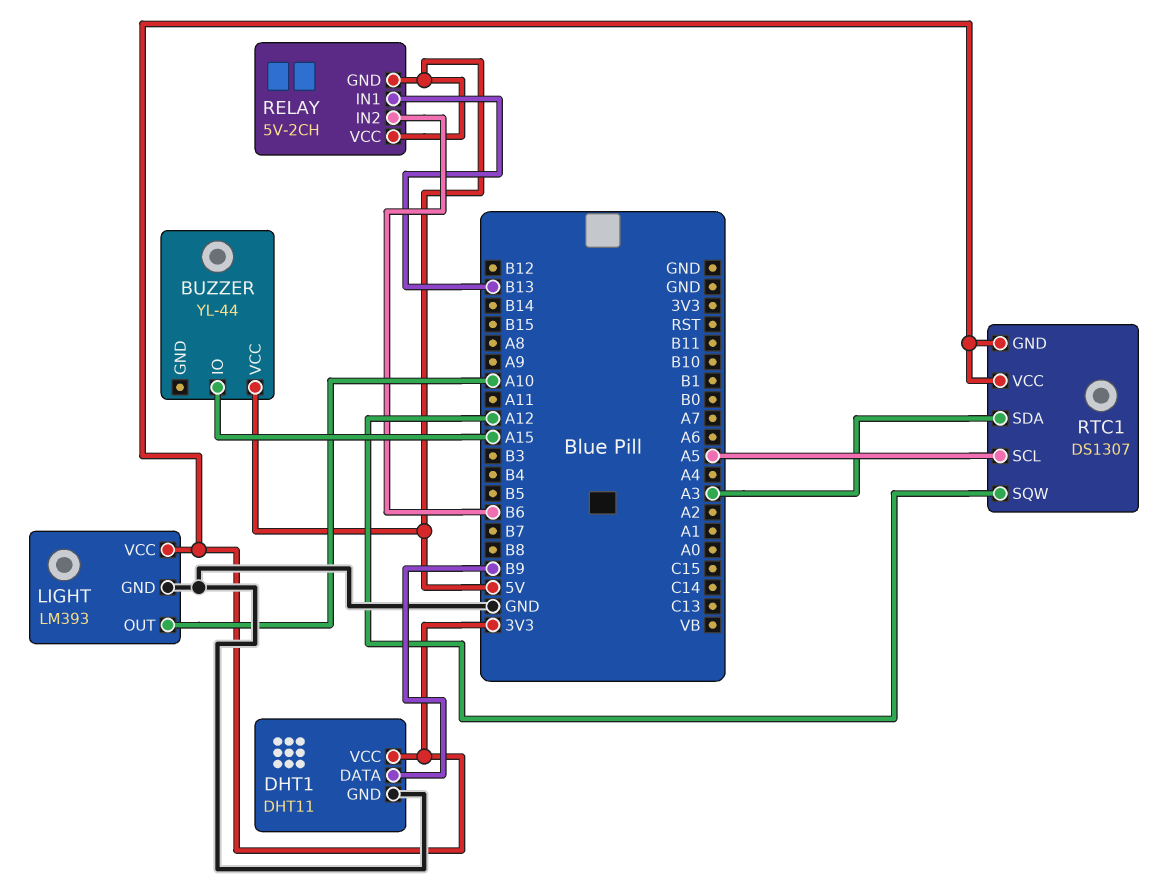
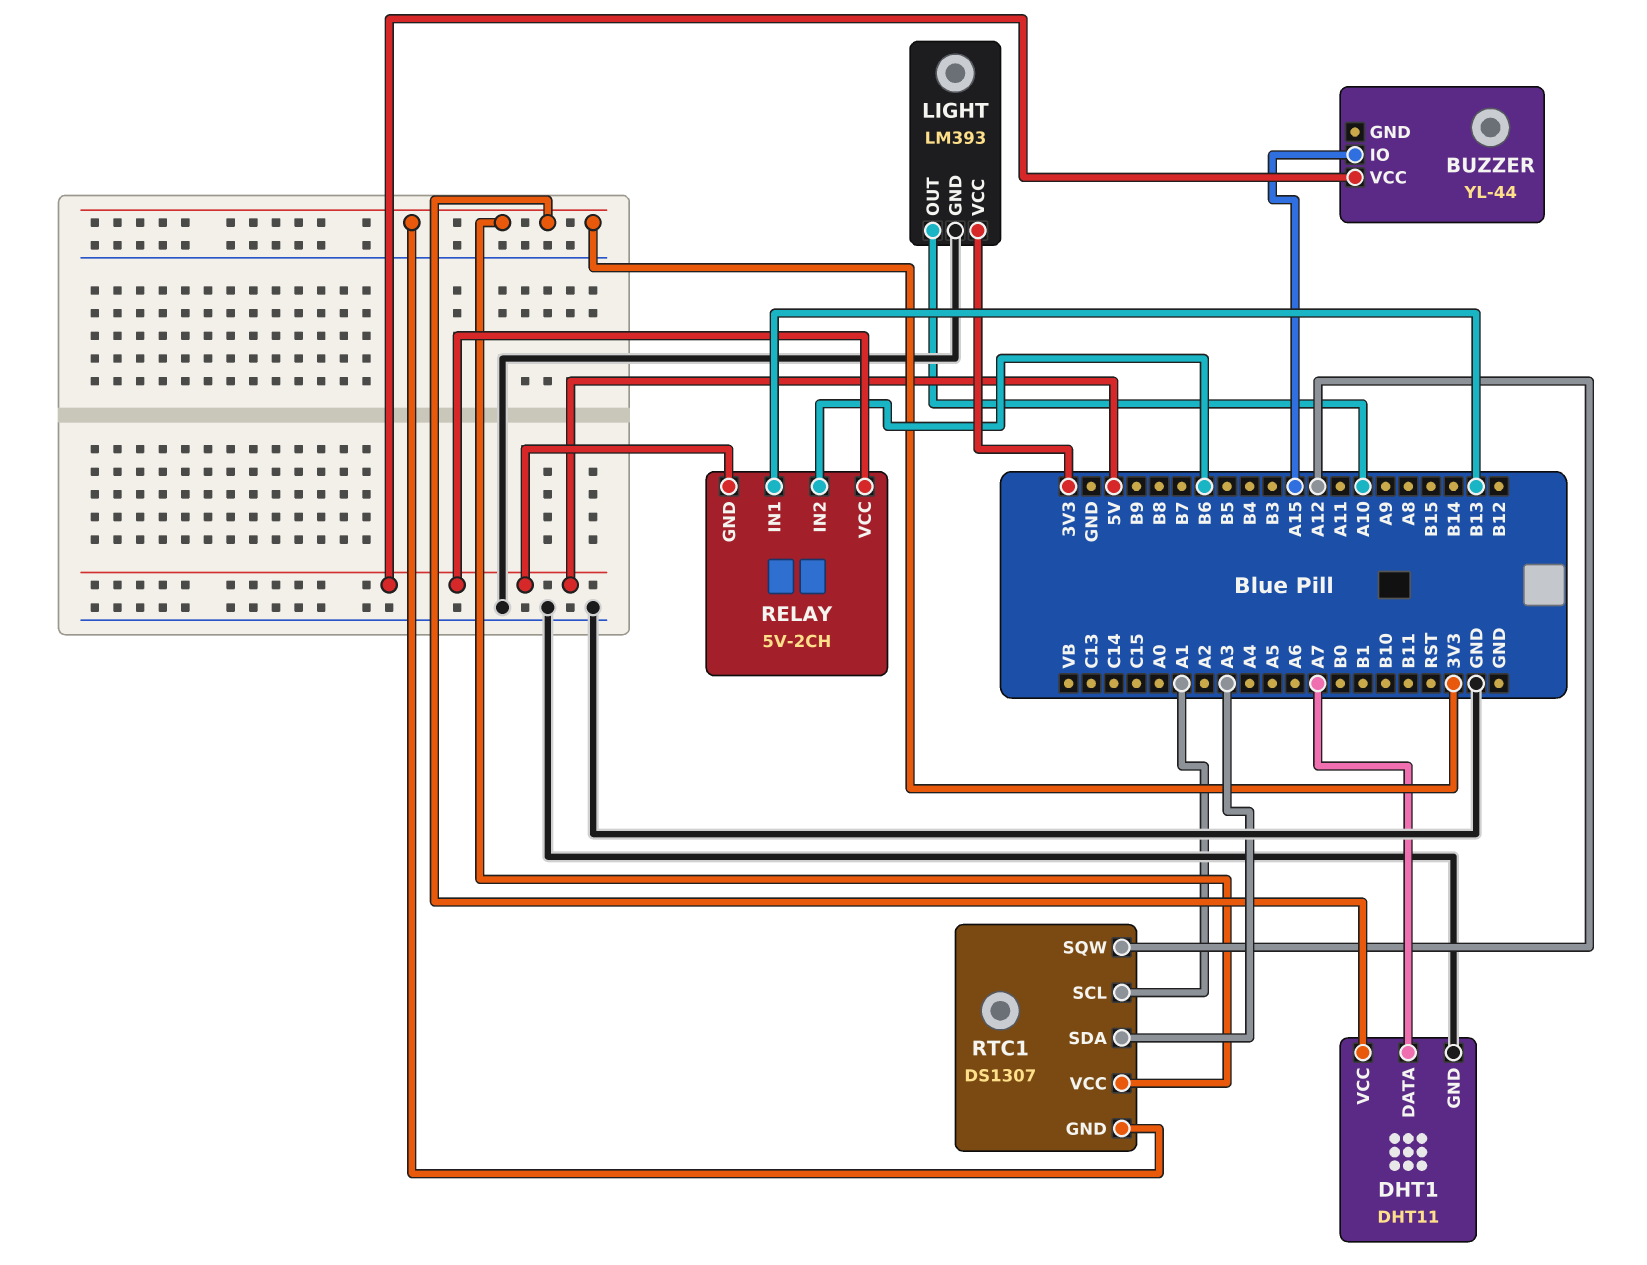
DHT1 pin DATA: B9 -> A7
RTC1 pin SCL: A5 -> A1

